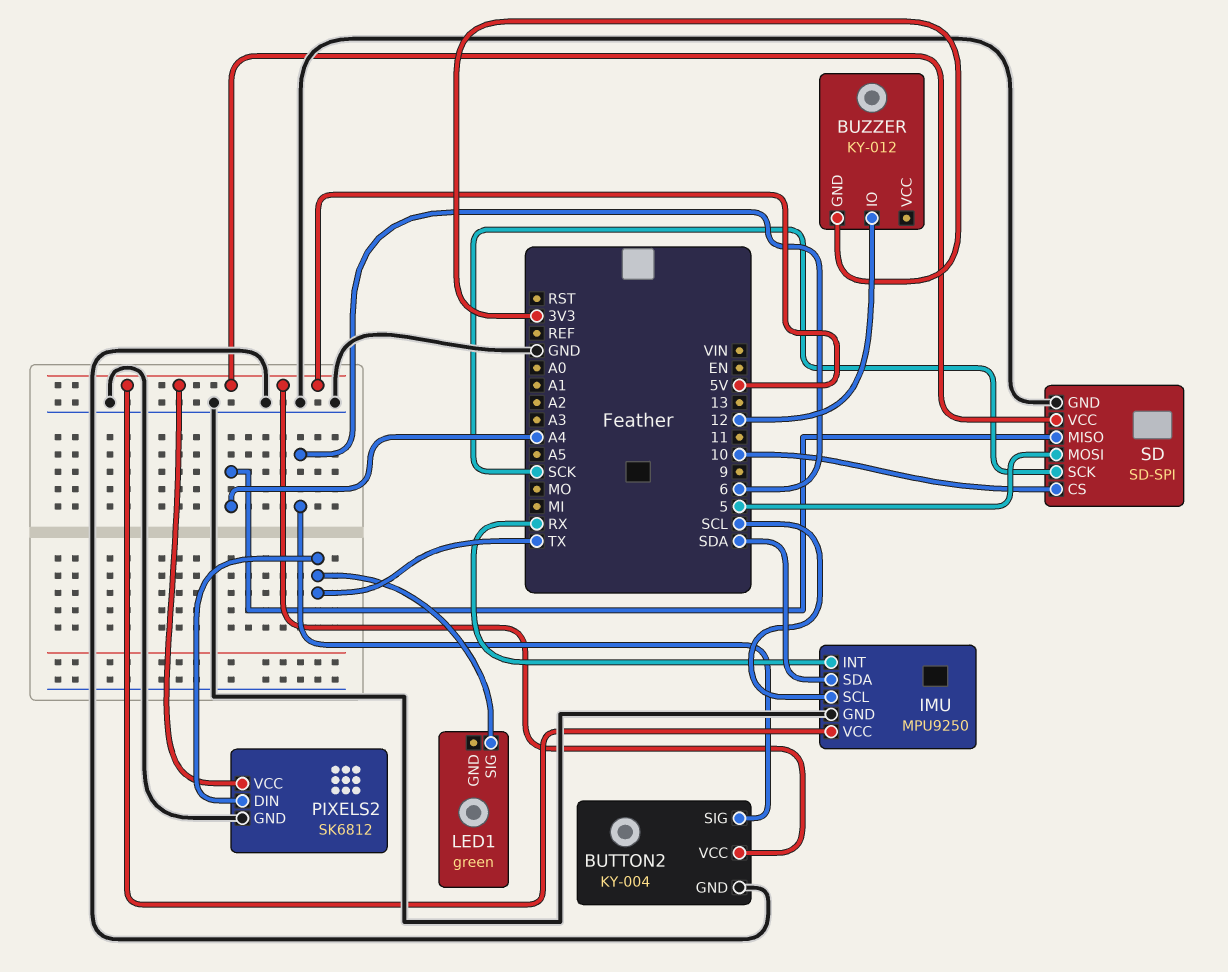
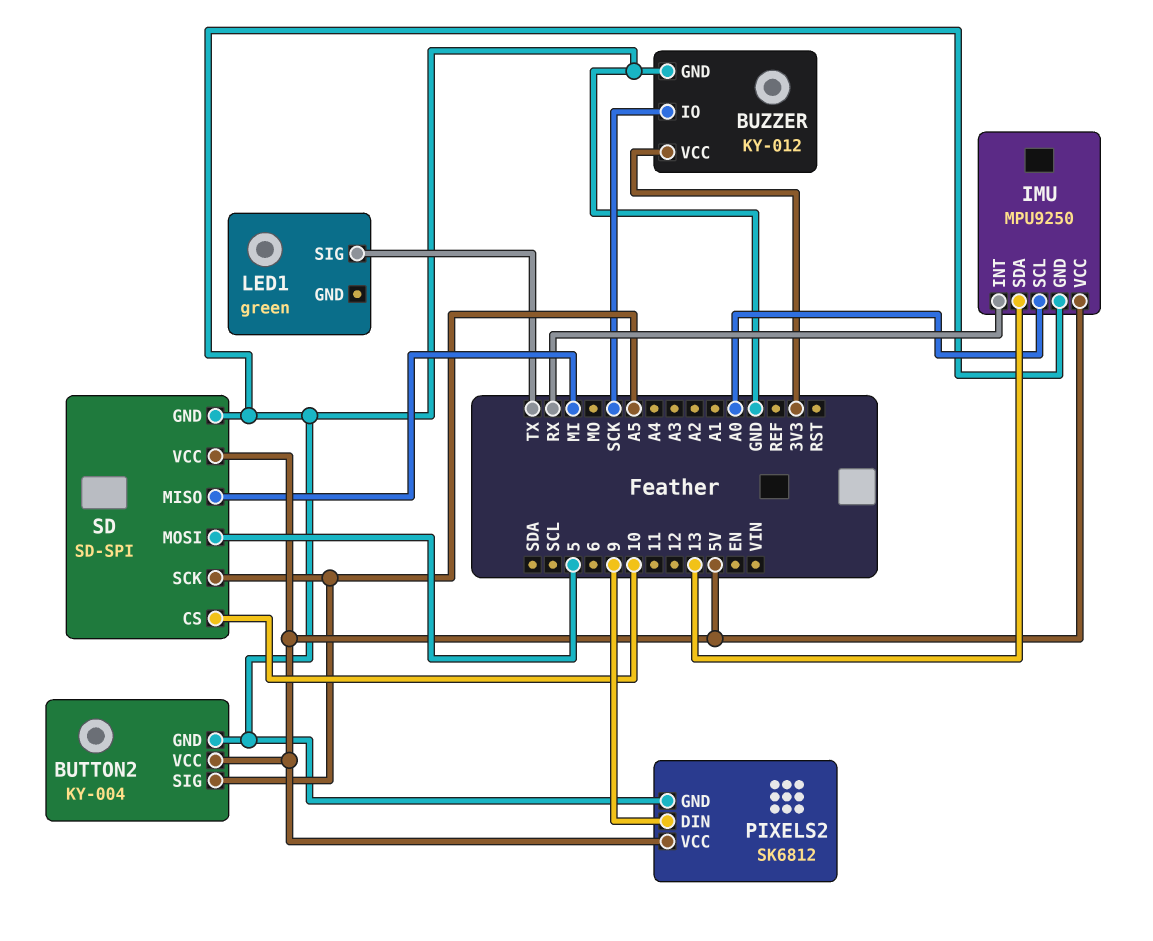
BUTTON2 pin SIG: 6 -> A5
BUZZER pin GND: 3V3 -> GND
BUZZER pin IO: 12 -> SCK
BUZZER pin VCC: none -> 3V3
IMU pin SCL: SCL -> A0
IMU pin SDA: SDA -> 13
PIXELS2 pin DIN: TX -> 9
SD pin MISO: A4 -> MI
SD pin SCK: SCK -> A5

